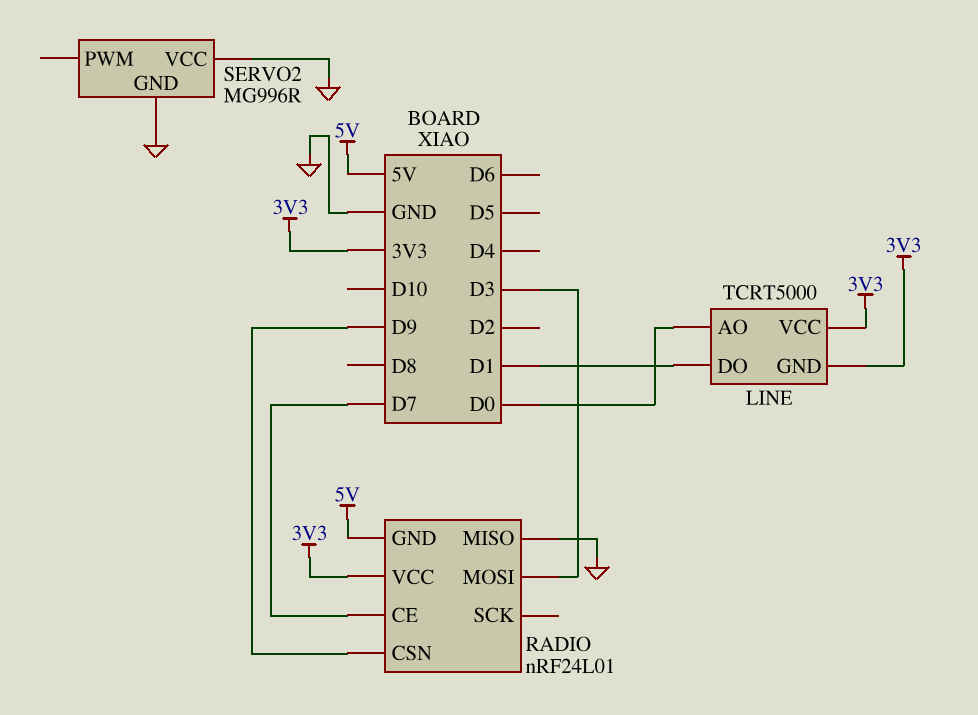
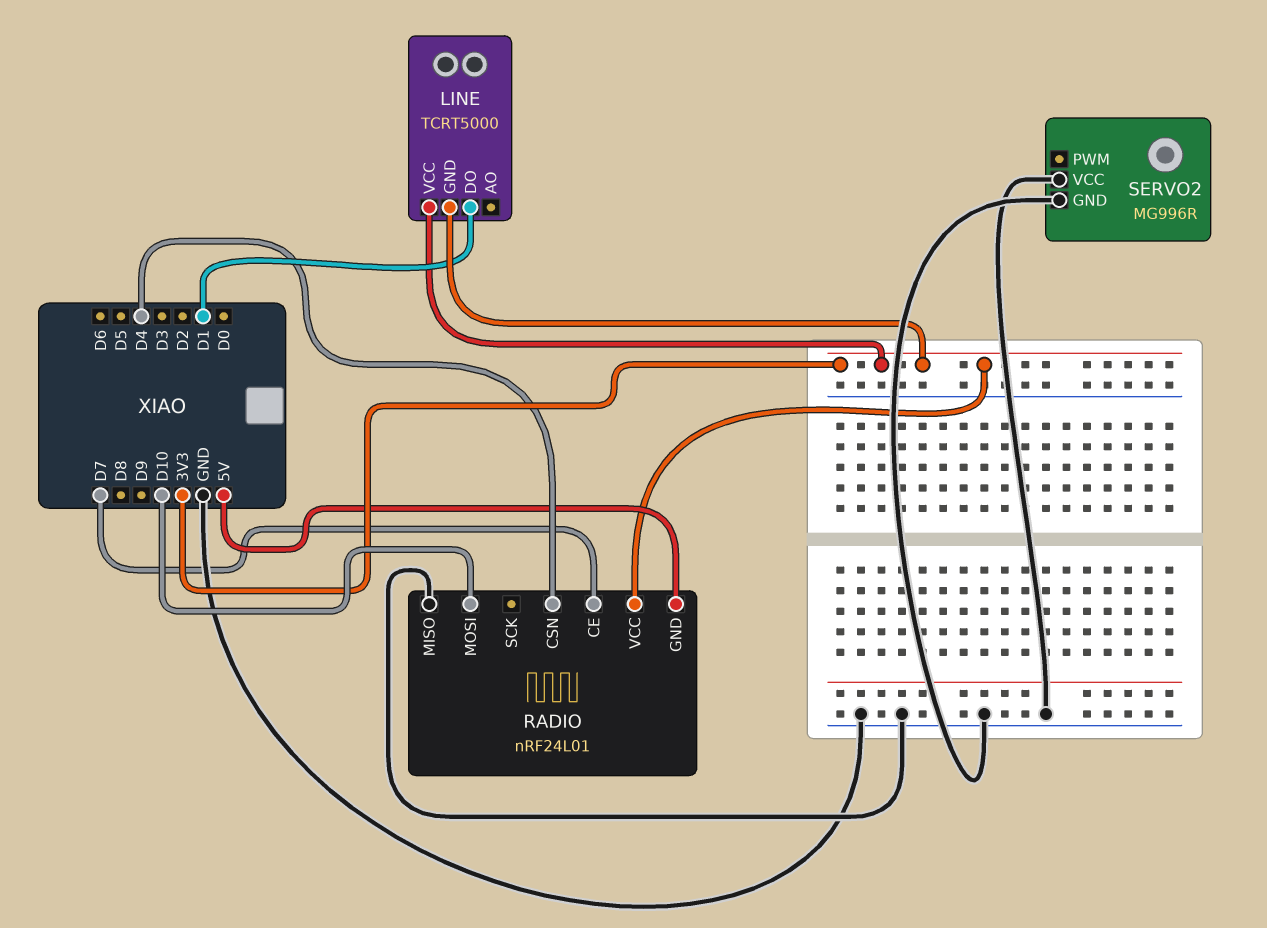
LINE pin AO: D0 -> none
RADIO pin CSN: D9 -> D4
RADIO pin MOSI: D3 -> D10

